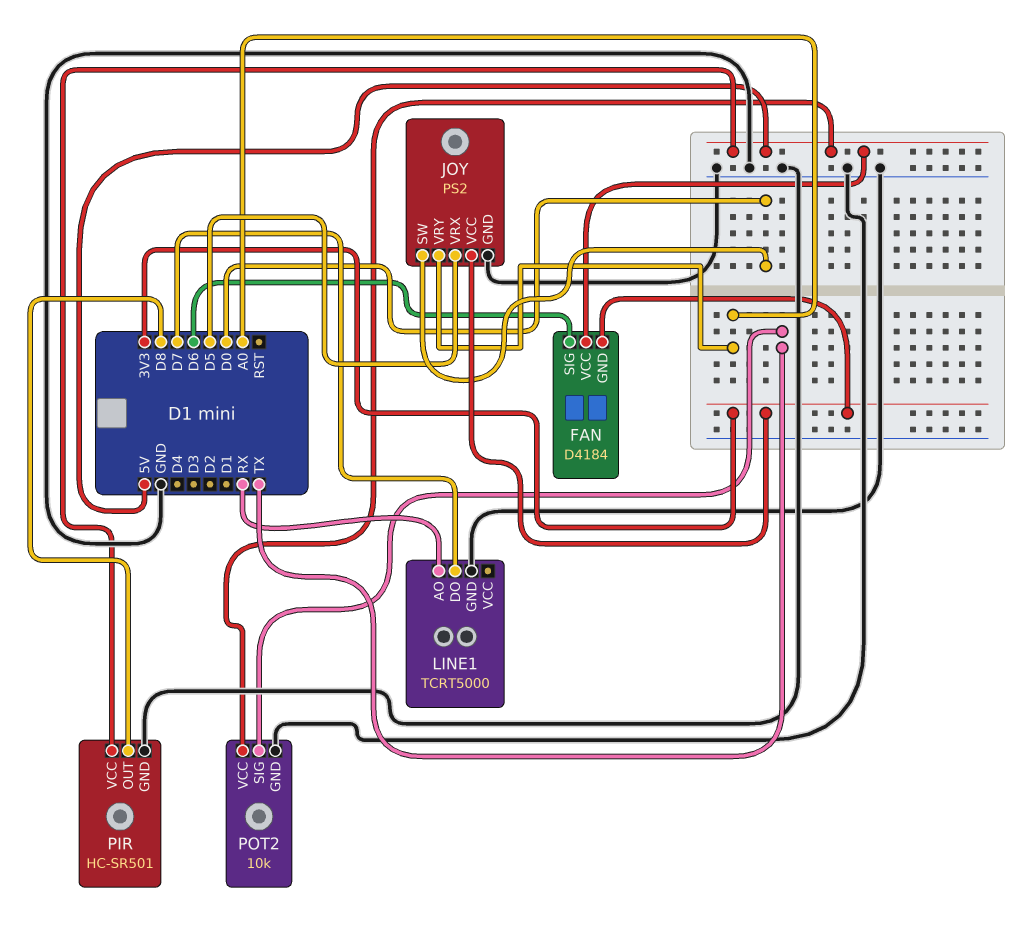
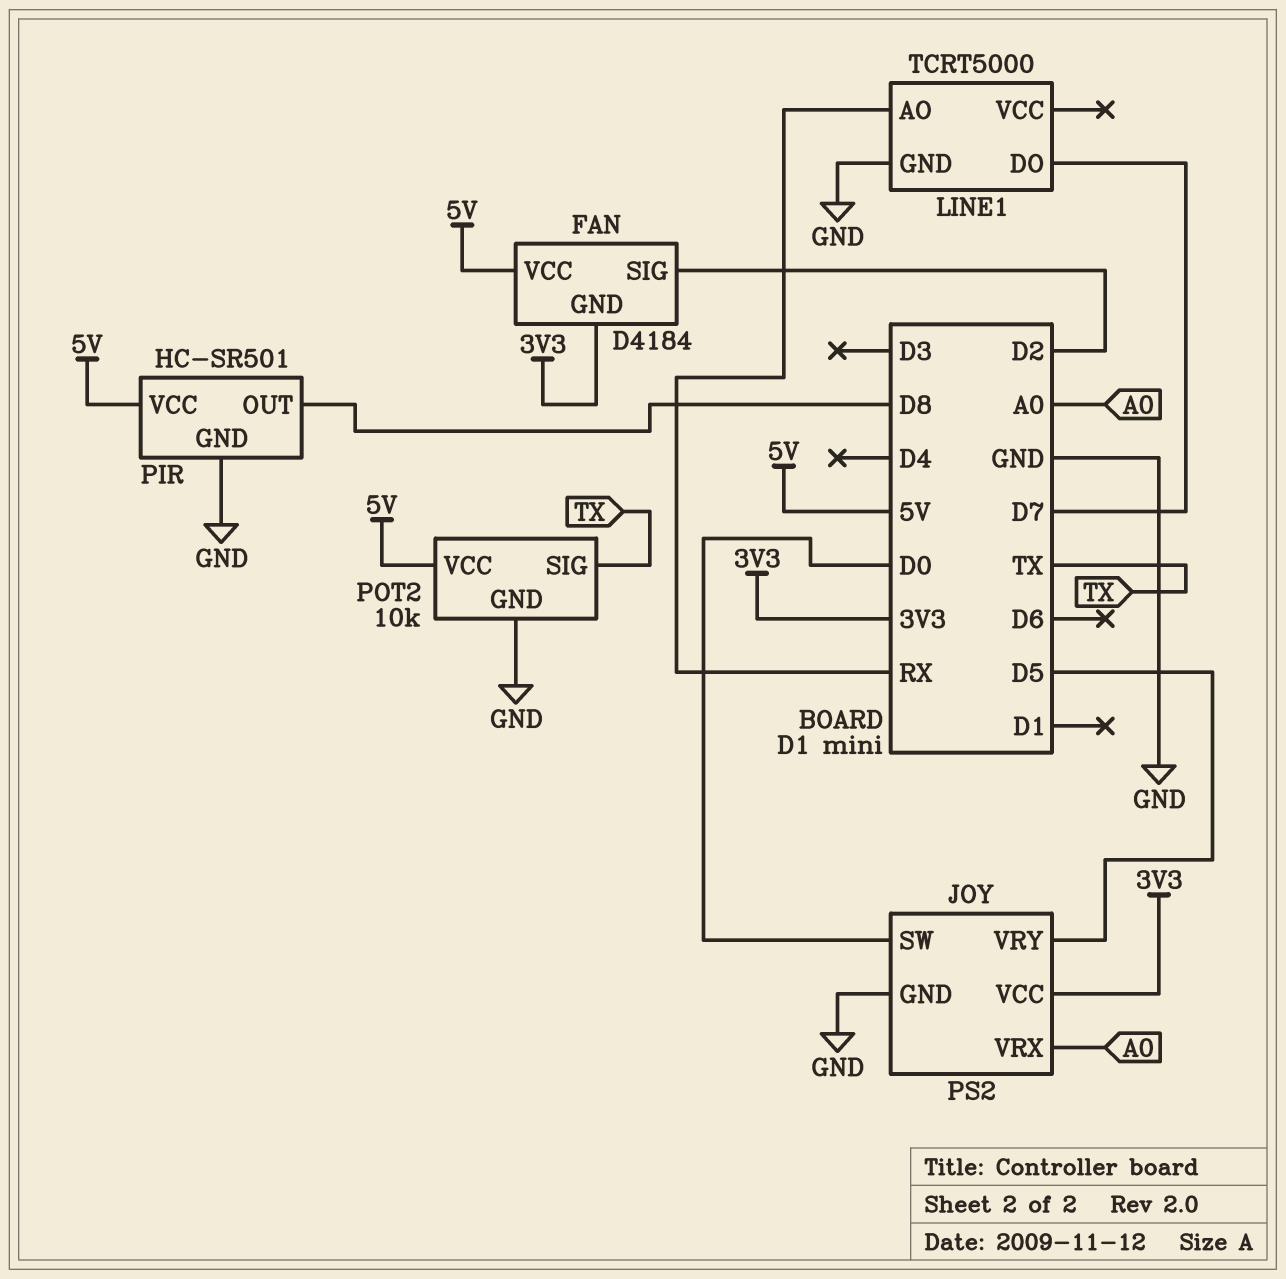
FAN pin SIG: D6 -> D2
JOY pin VRX: D5 -> A0
JOY pin VRY: A0 -> D5

